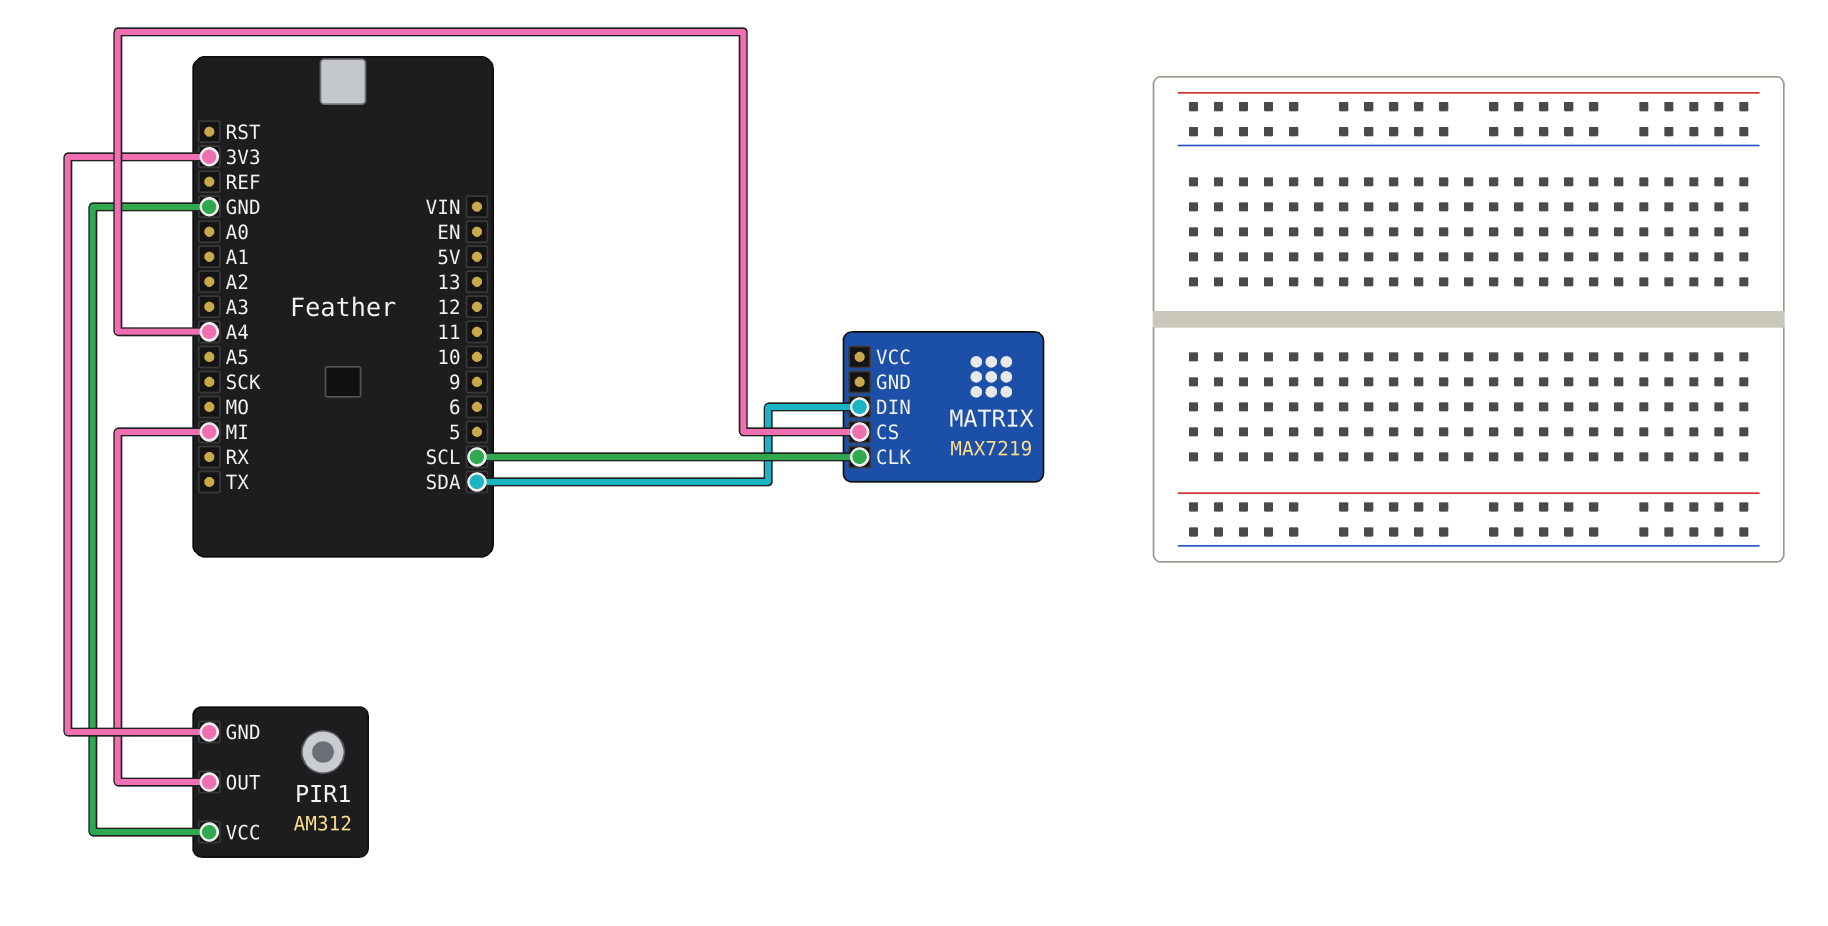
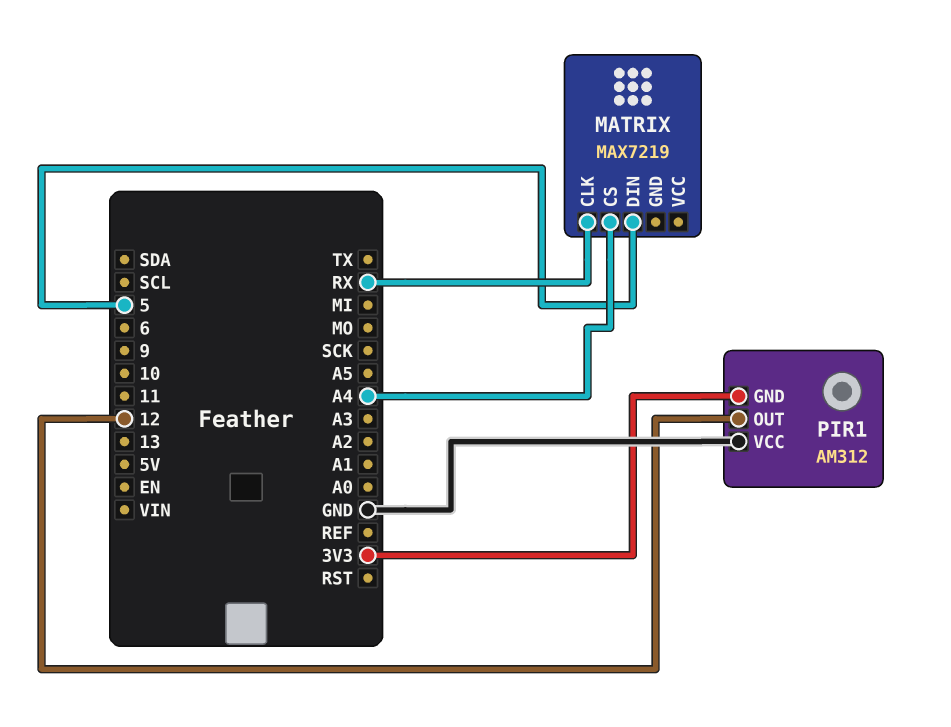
MATRIX pin CLK: SCL -> RX
MATRIX pin DIN: SDA -> 5
PIR1 pin OUT: MI -> 12

